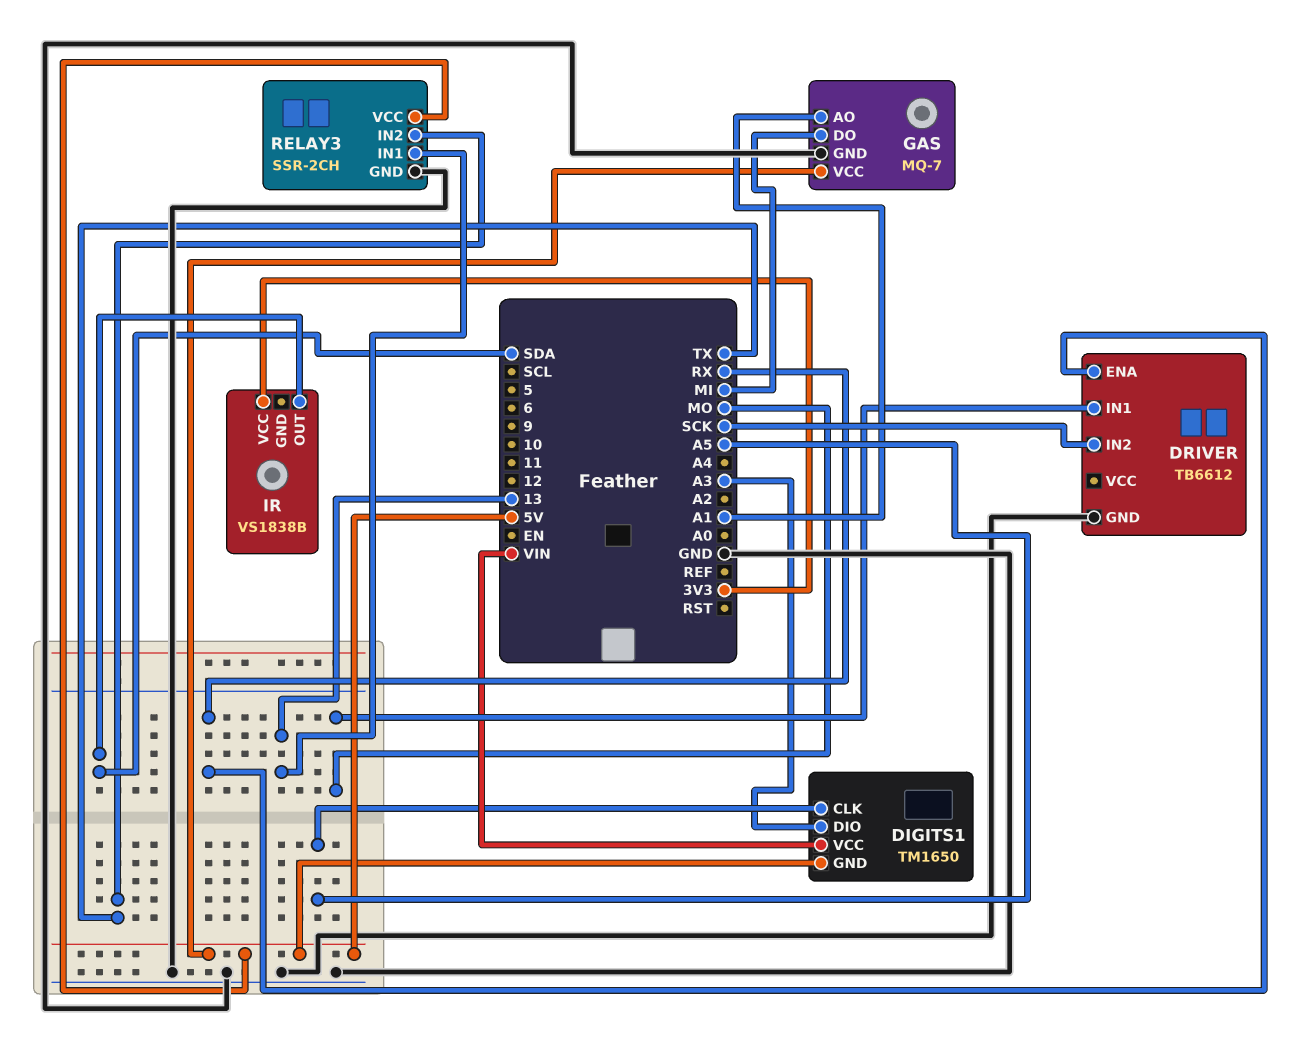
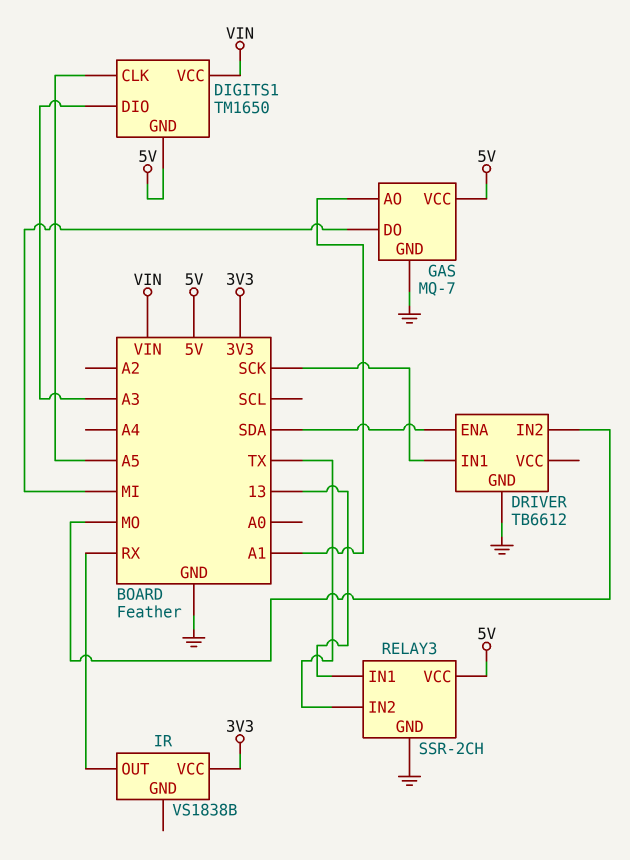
DRIVER pin ENA: RX -> SDA
DRIVER pin IN1: MO -> SCK
DRIVER pin IN2: SCK -> MO
IR pin OUT: SDA -> RX

